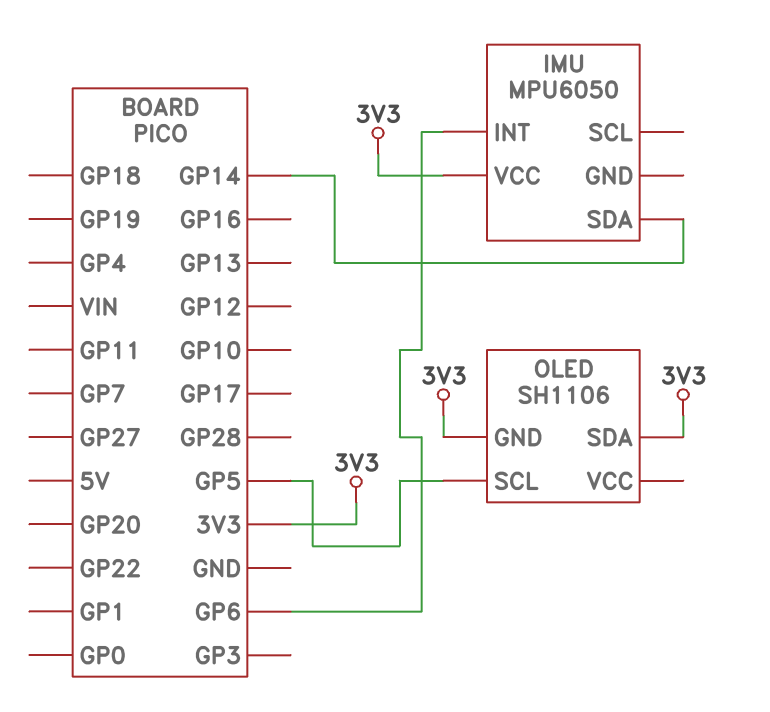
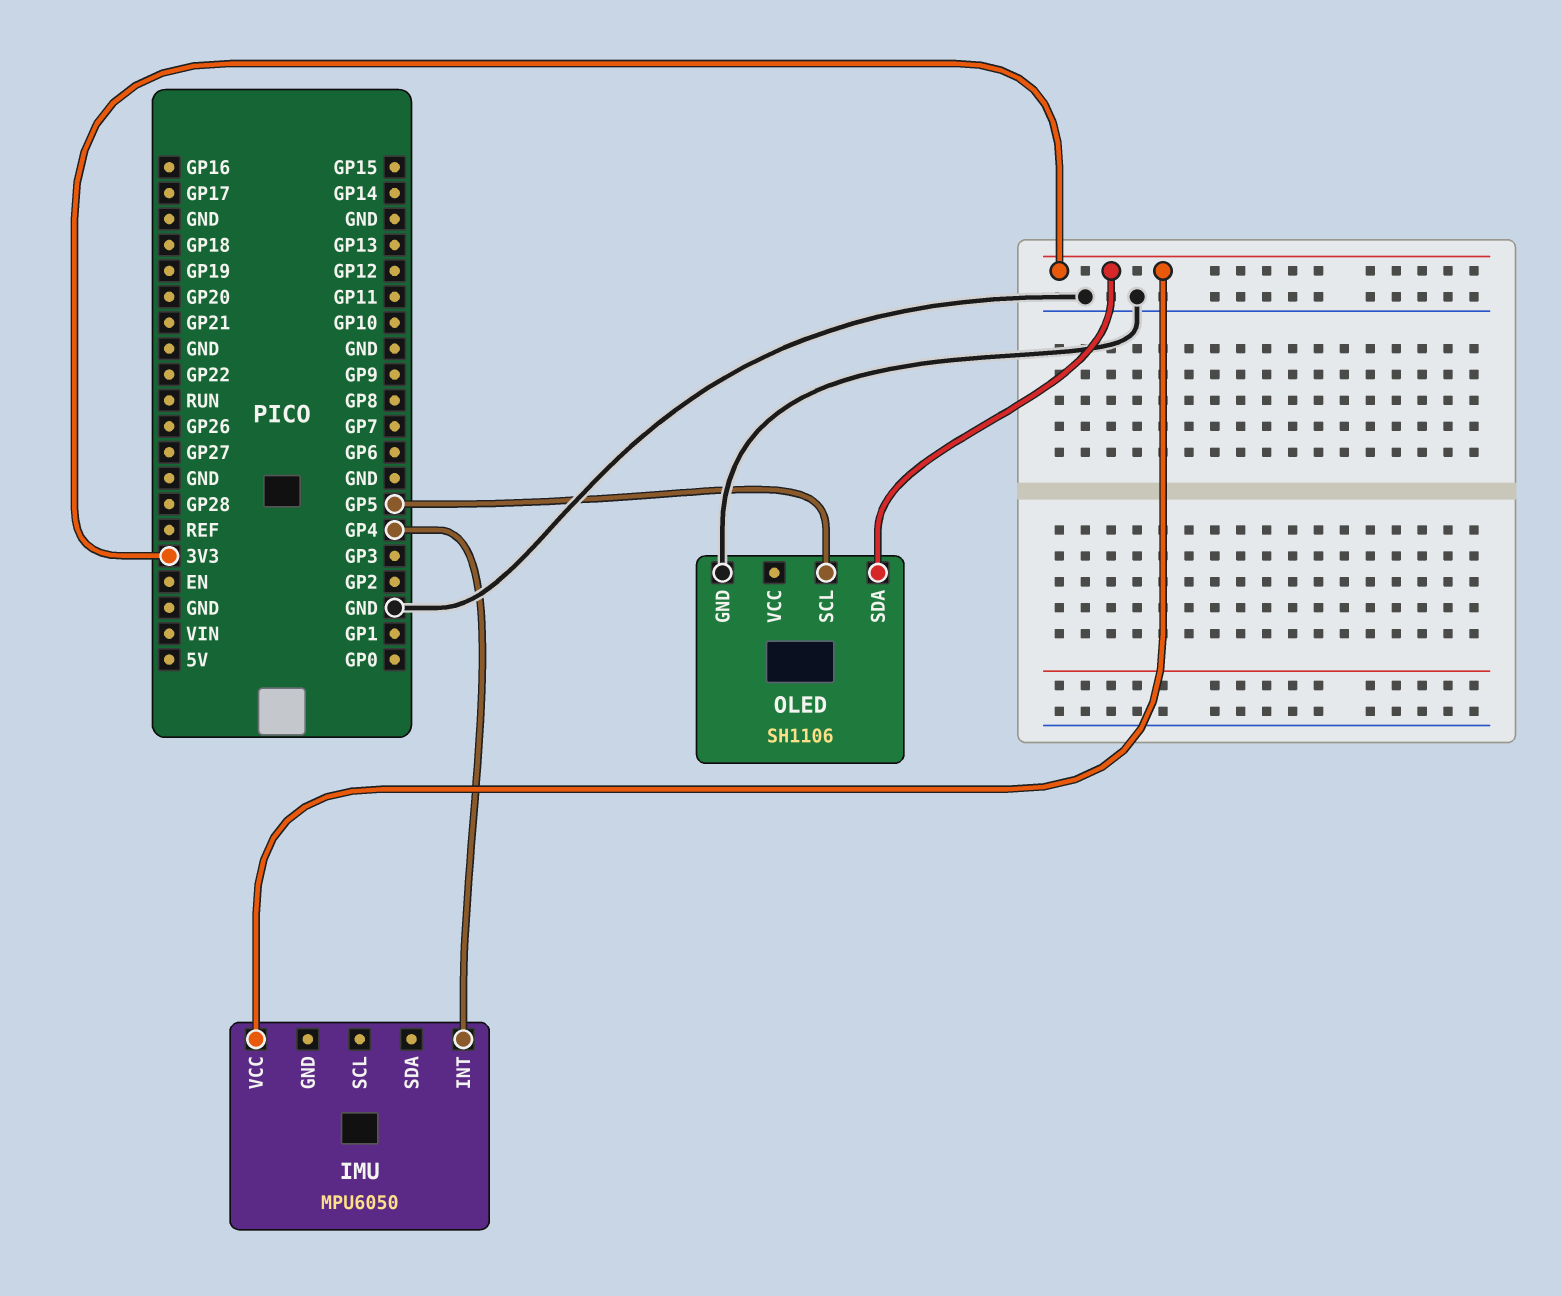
IMU pin INT: GP6 -> GP4
IMU pin SDA: GP14 -> none
OLED pin GND: 3V3 -> GND

